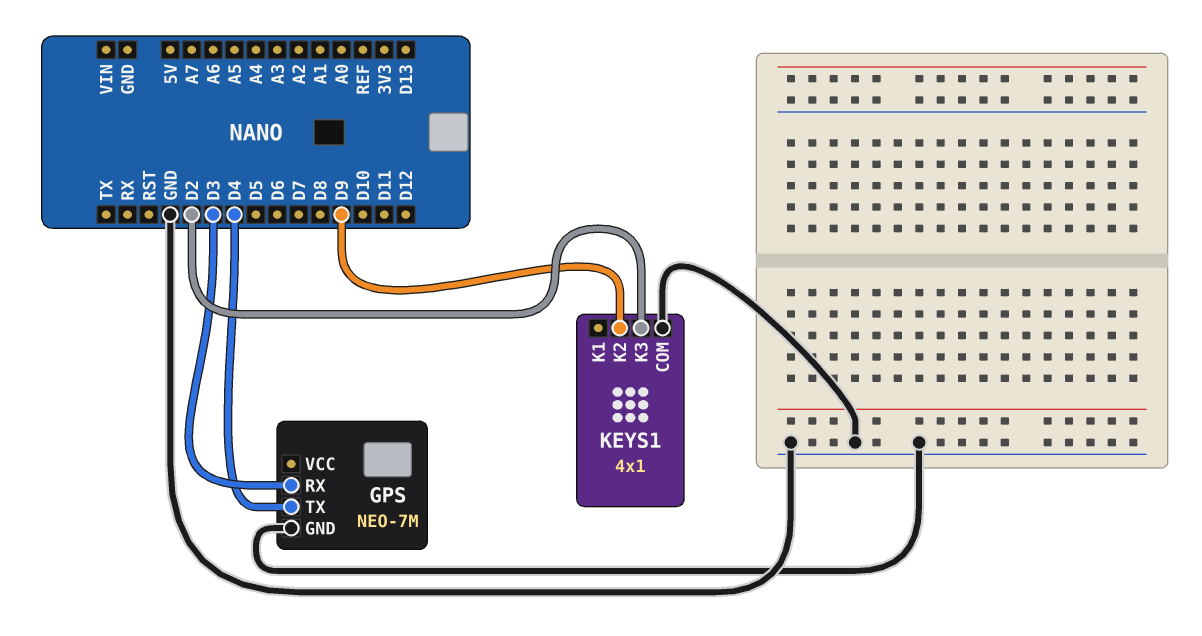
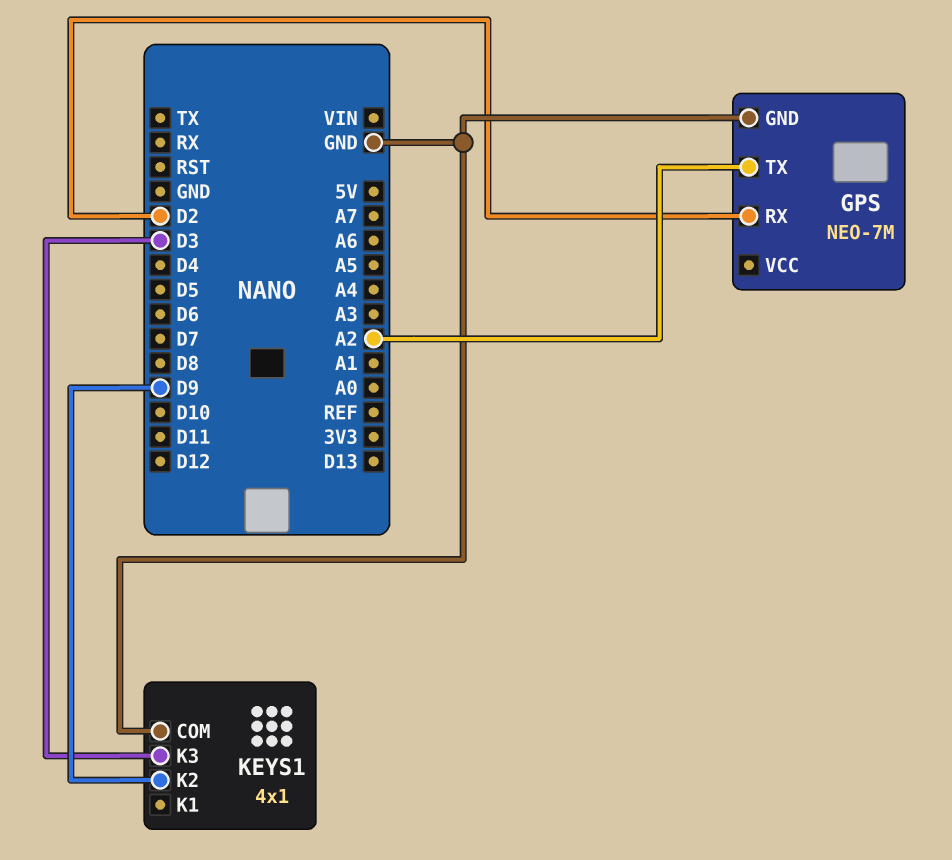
GPS pin RX: D3 -> D2
GPS pin TX: D4 -> A2
KEYS1 pin K3: D2 -> D3

